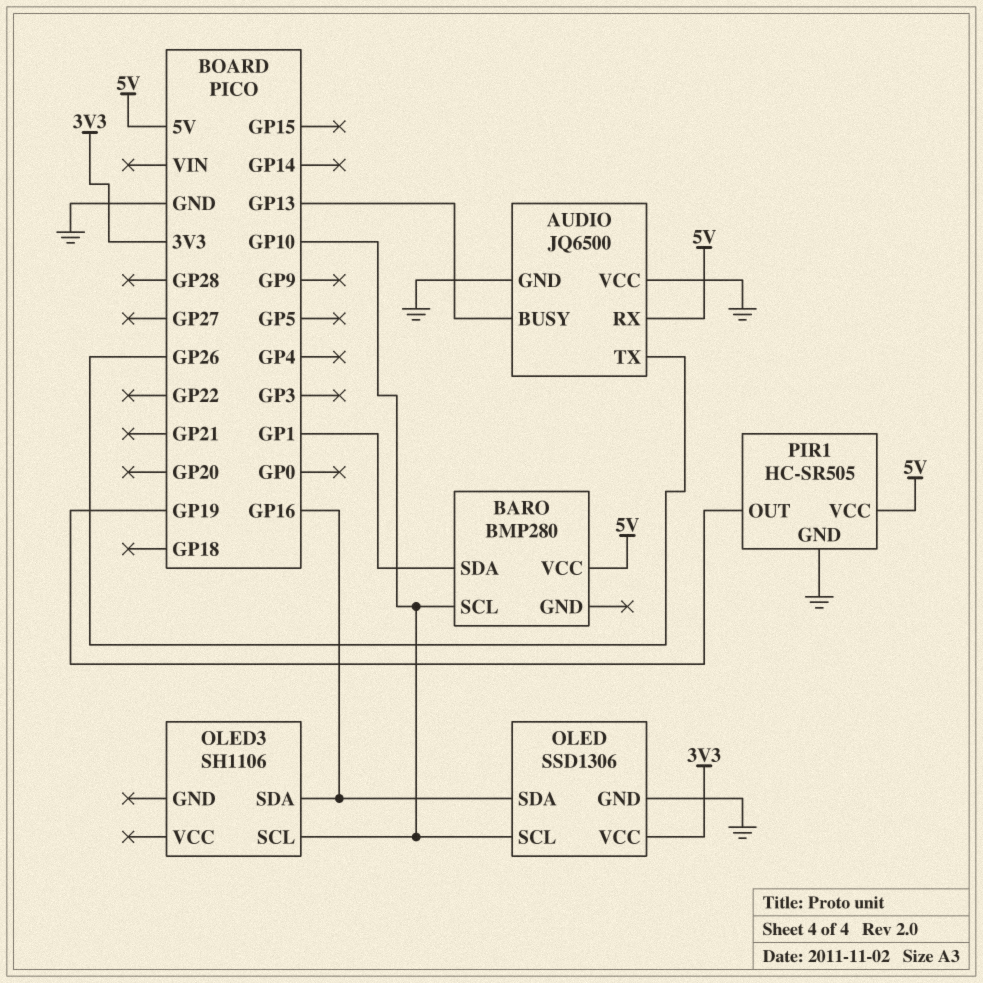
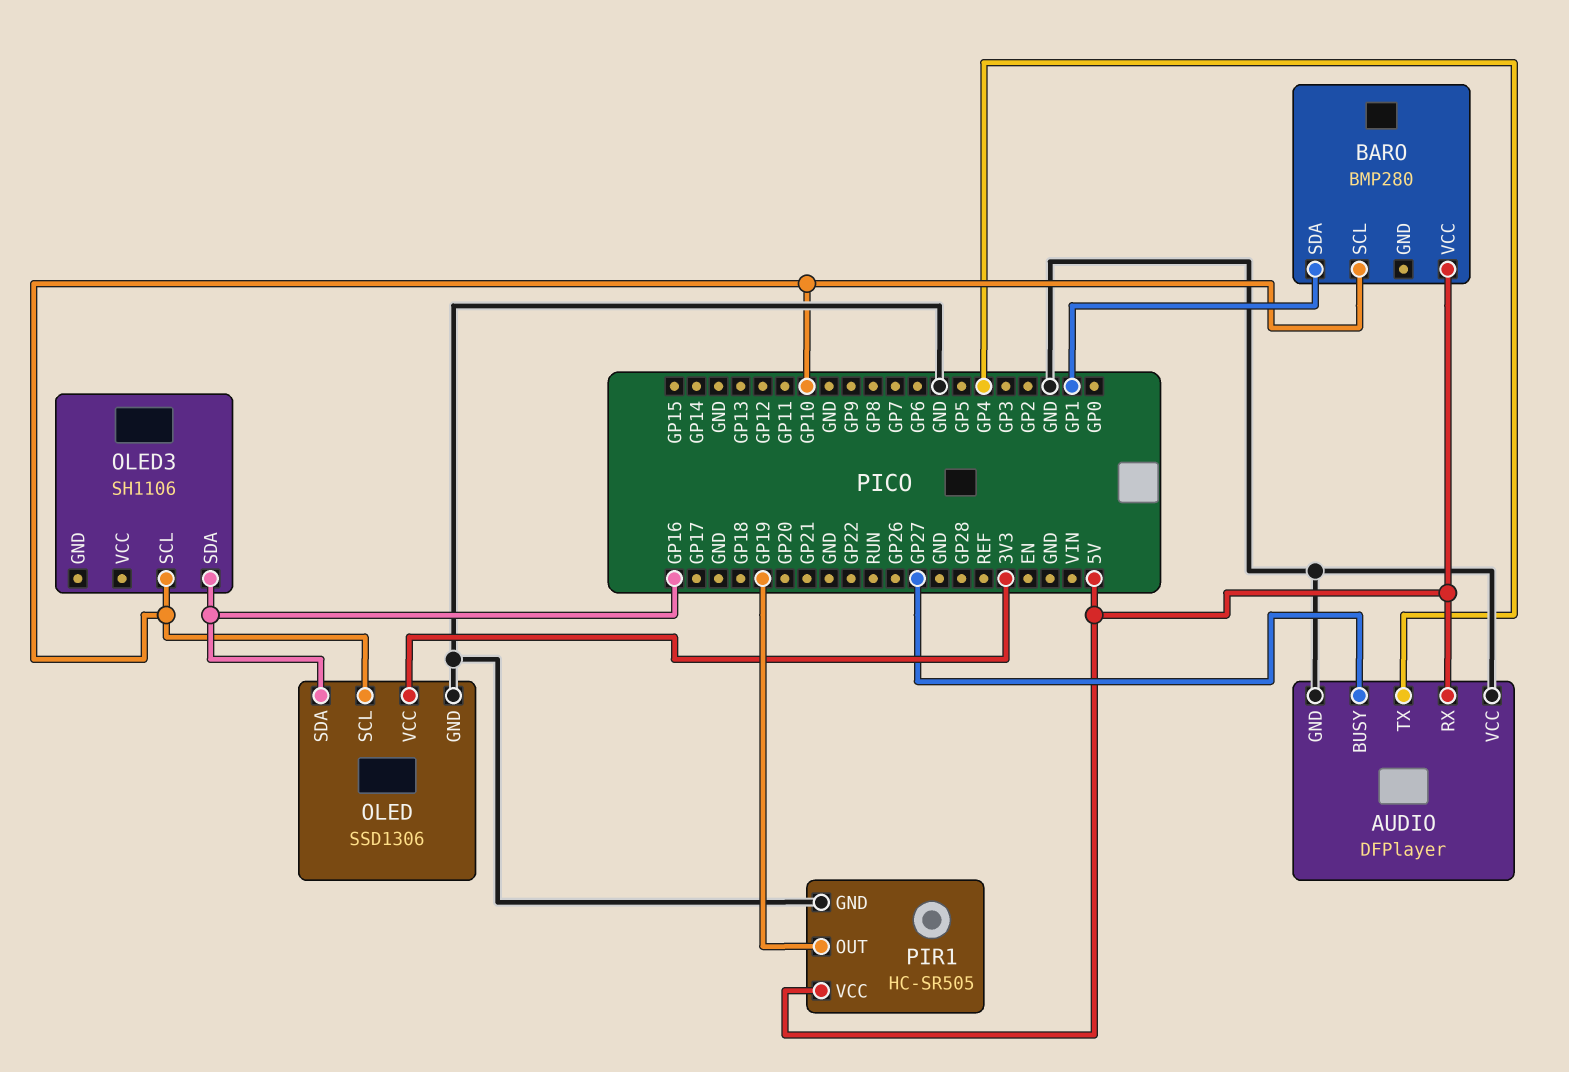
AUDIO: JQ6500 -> DFPlayer
AUDIO pin BUSY: GP13 -> GP27
AUDIO pin TX: GP26 -> GP4

